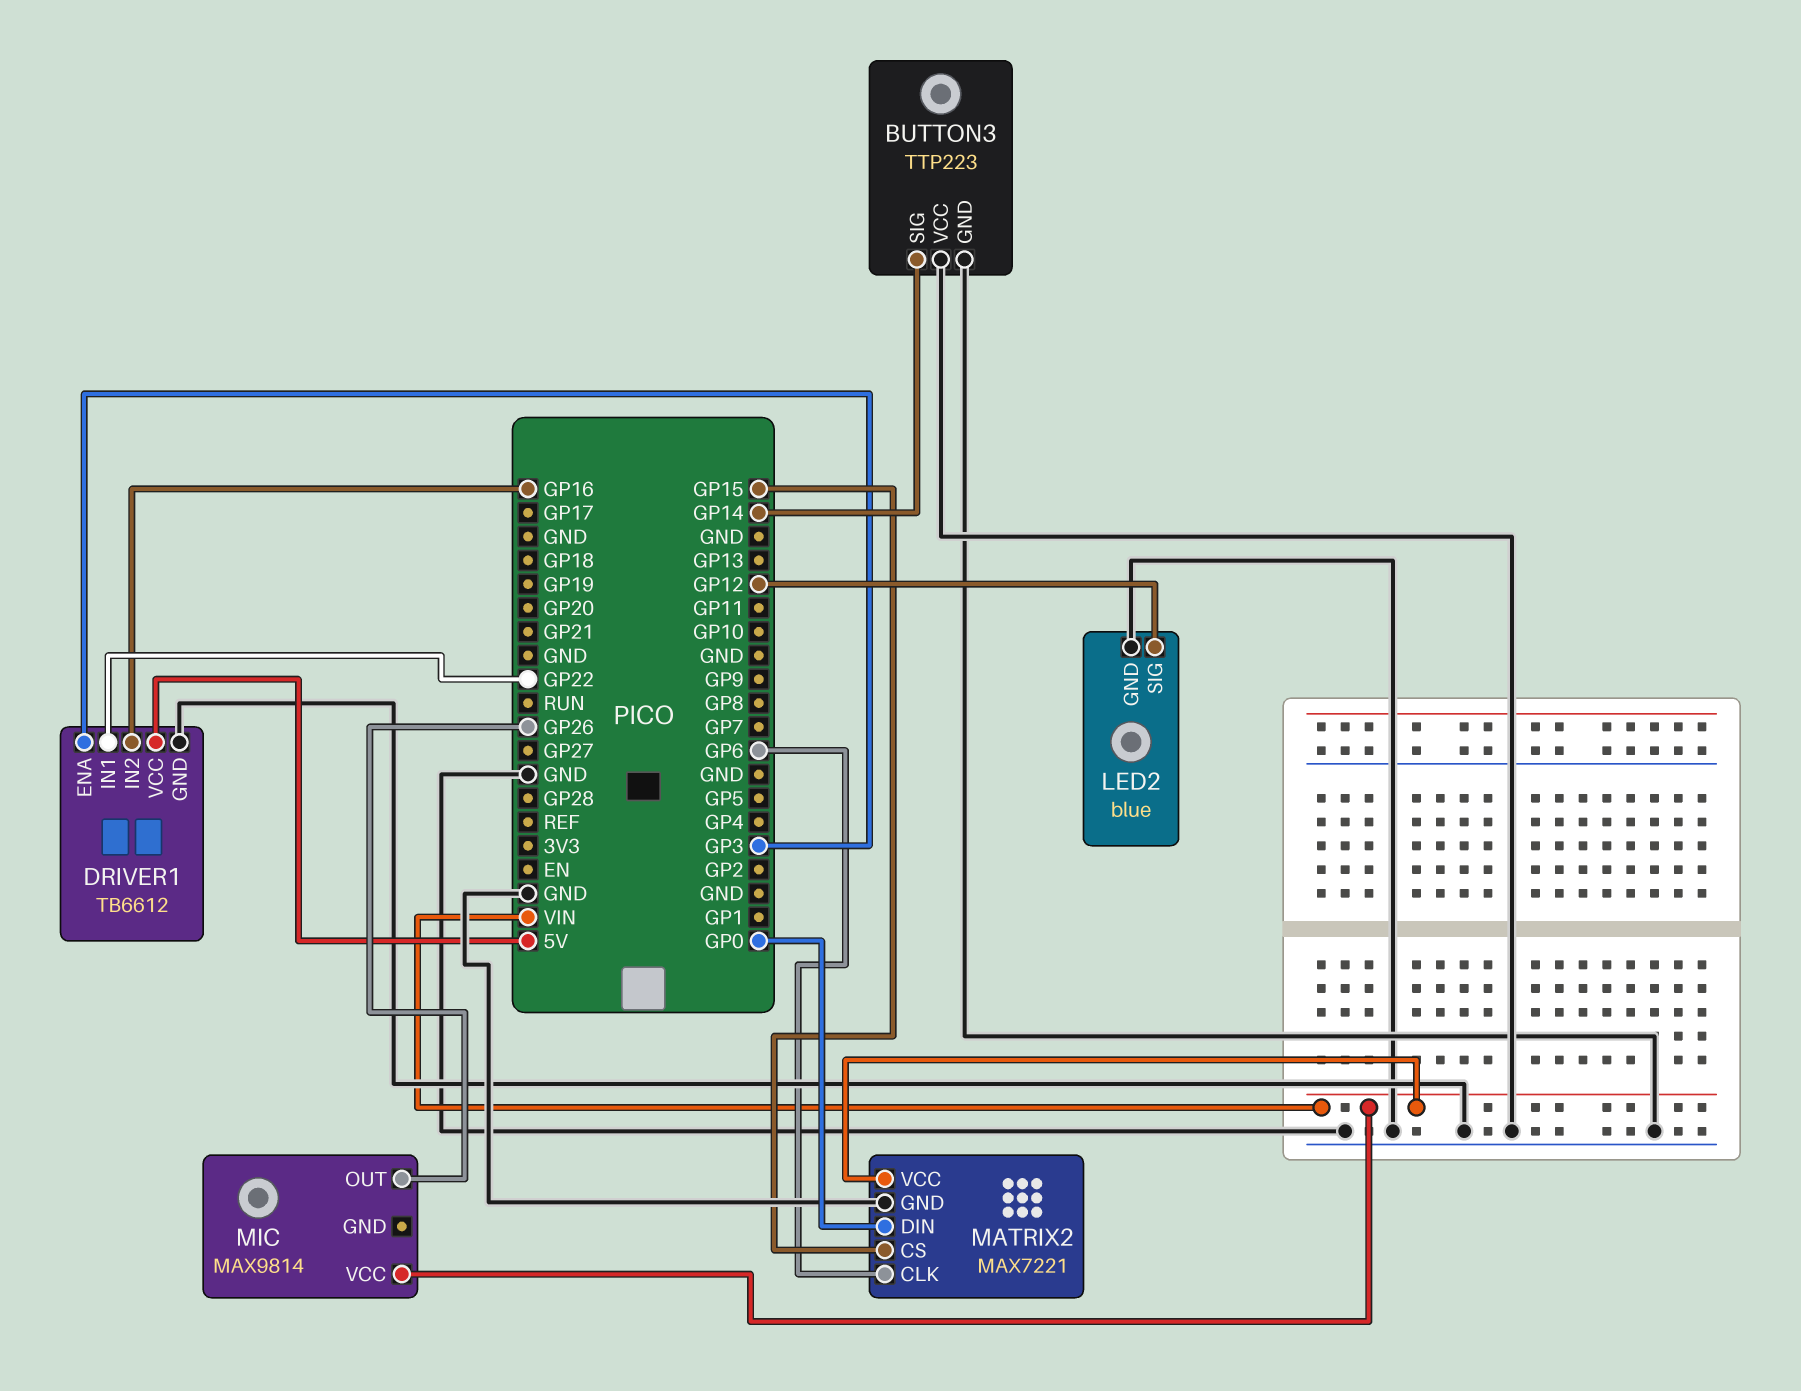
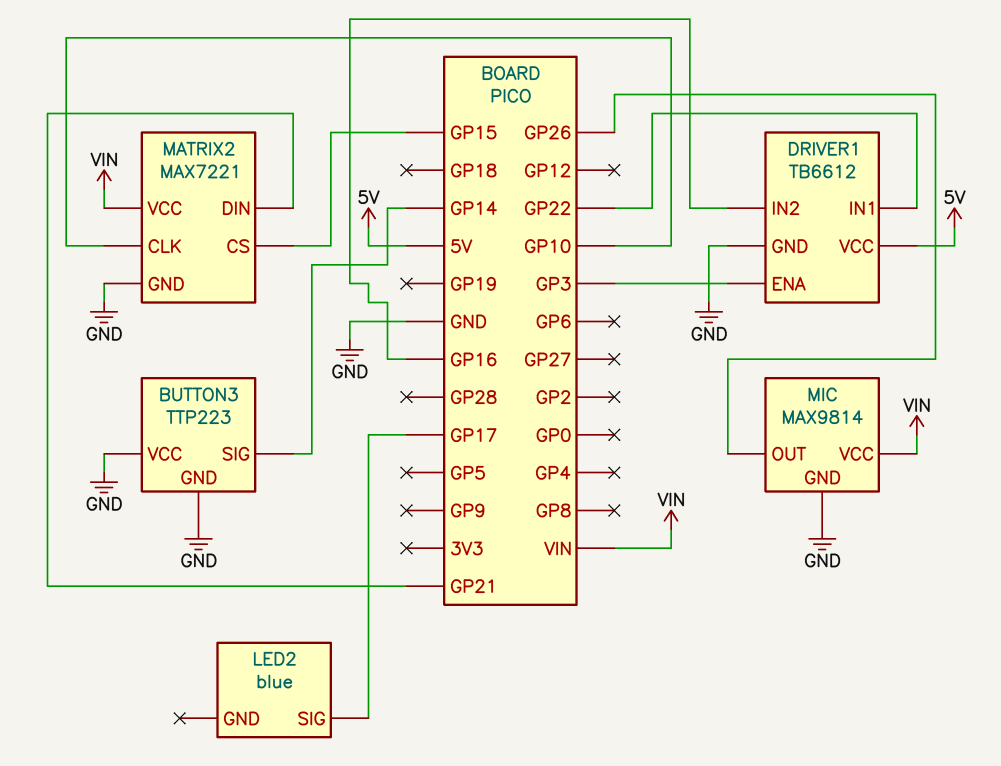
LED2 pin GND: GND -> none
LED2 pin SIG: GP12 -> GP17
MATRIX2 pin CLK: GP6 -> GP10
MATRIX2 pin DIN: GP0 -> GP21
MIC pin GND: none -> GND

